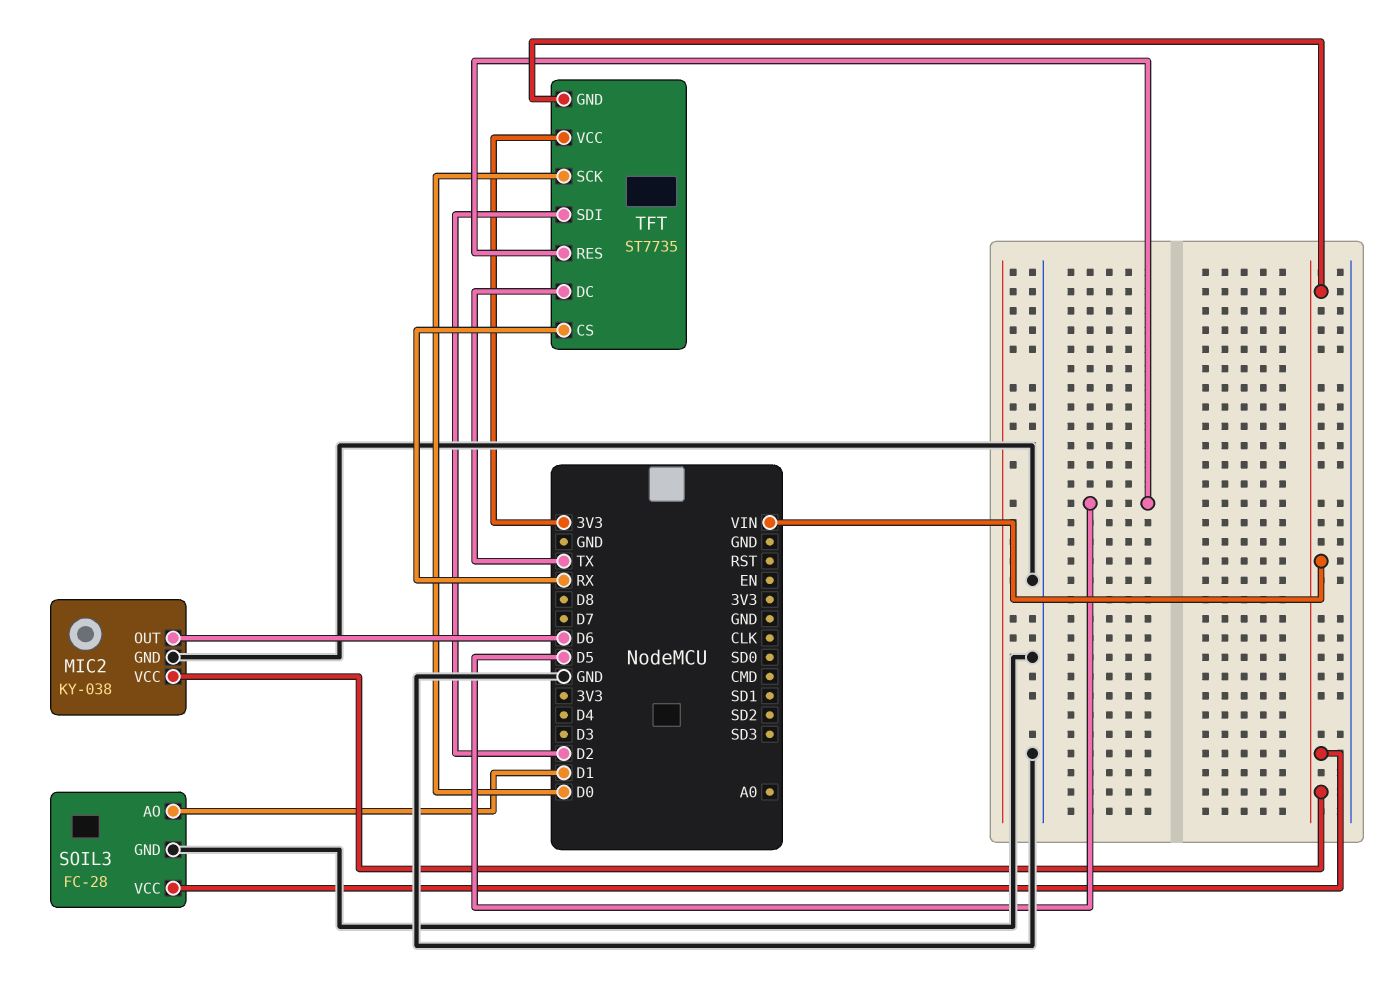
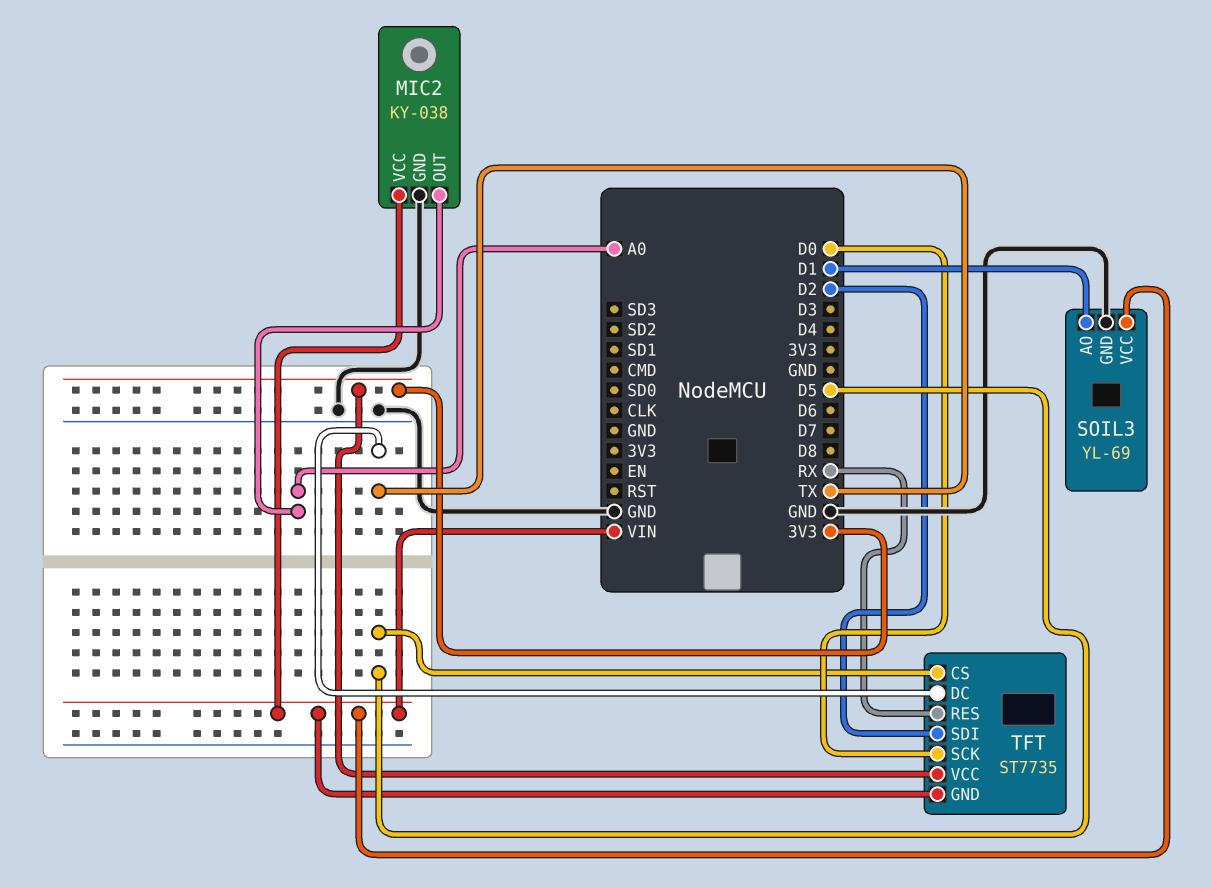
MIC2 pin OUT: D6 -> A0
SOIL3: FC-28 -> YL-69
TFT pin CS: RX -> D5
TFT pin RES: D5 -> RX

